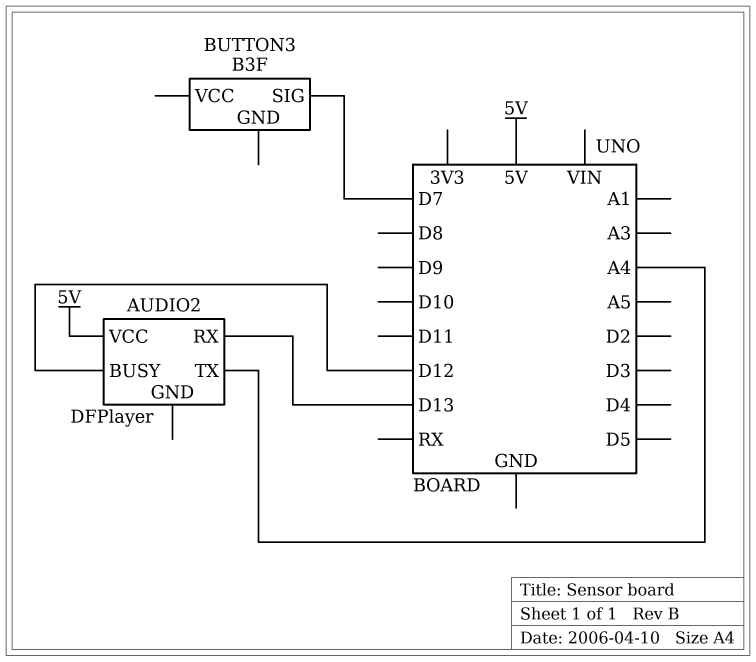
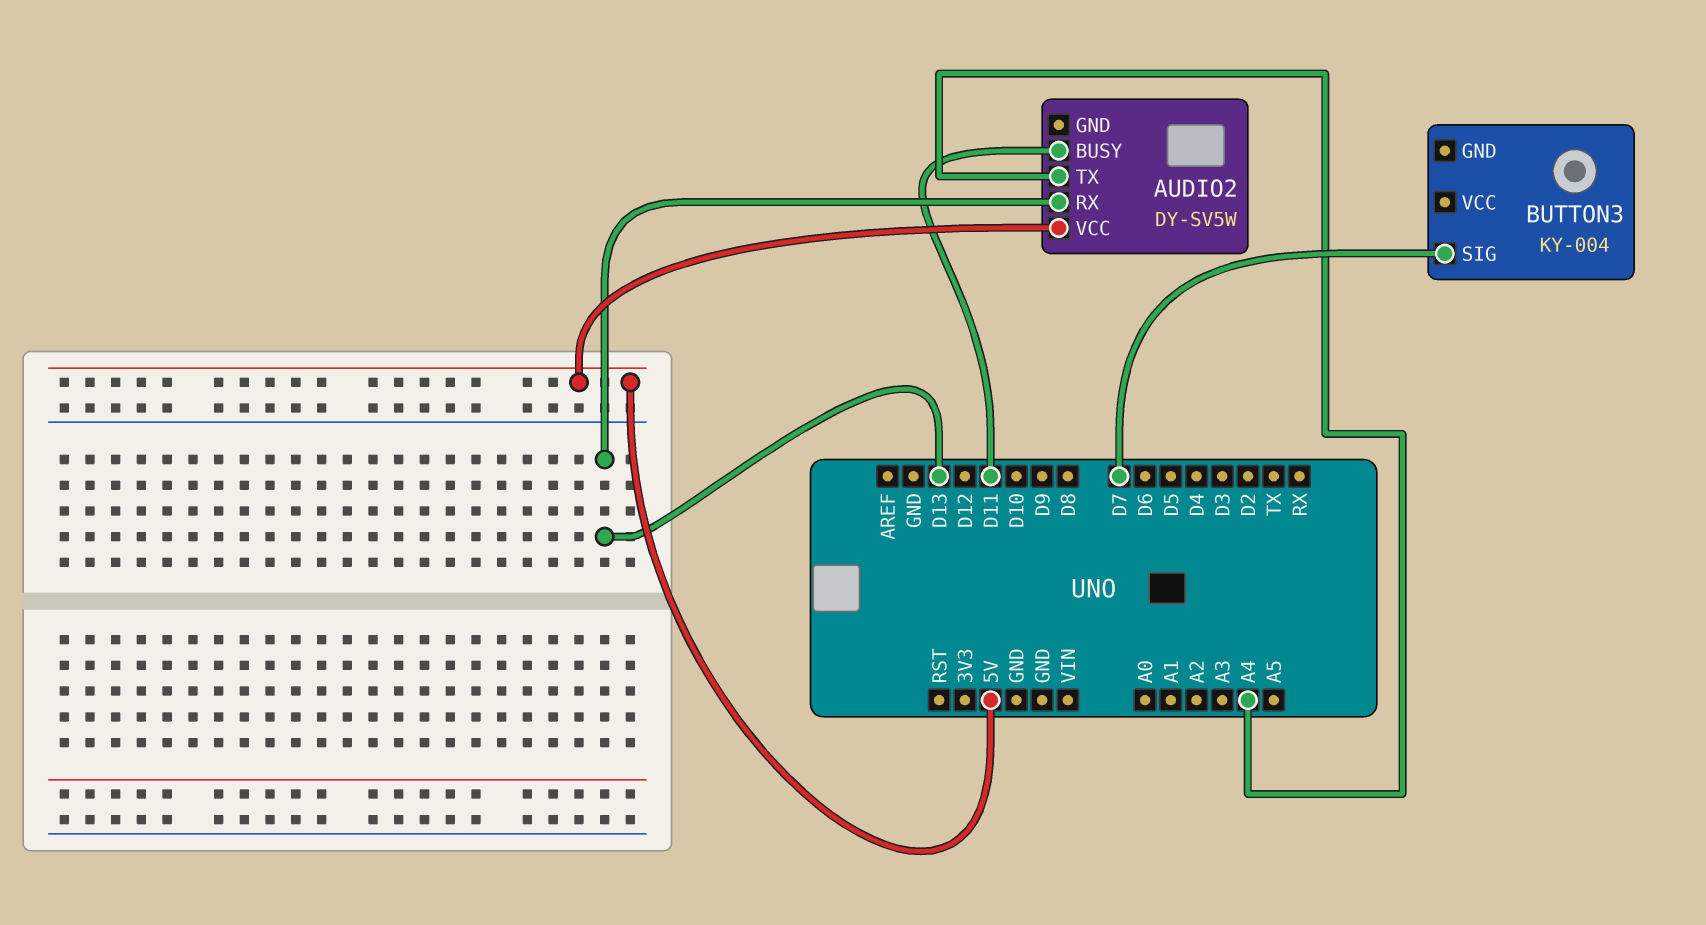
AUDIO2: DFPlayer -> DY-SV5W
AUDIO2 pin BUSY: D12 -> D11
BUTTON3: B3F -> KY-004

